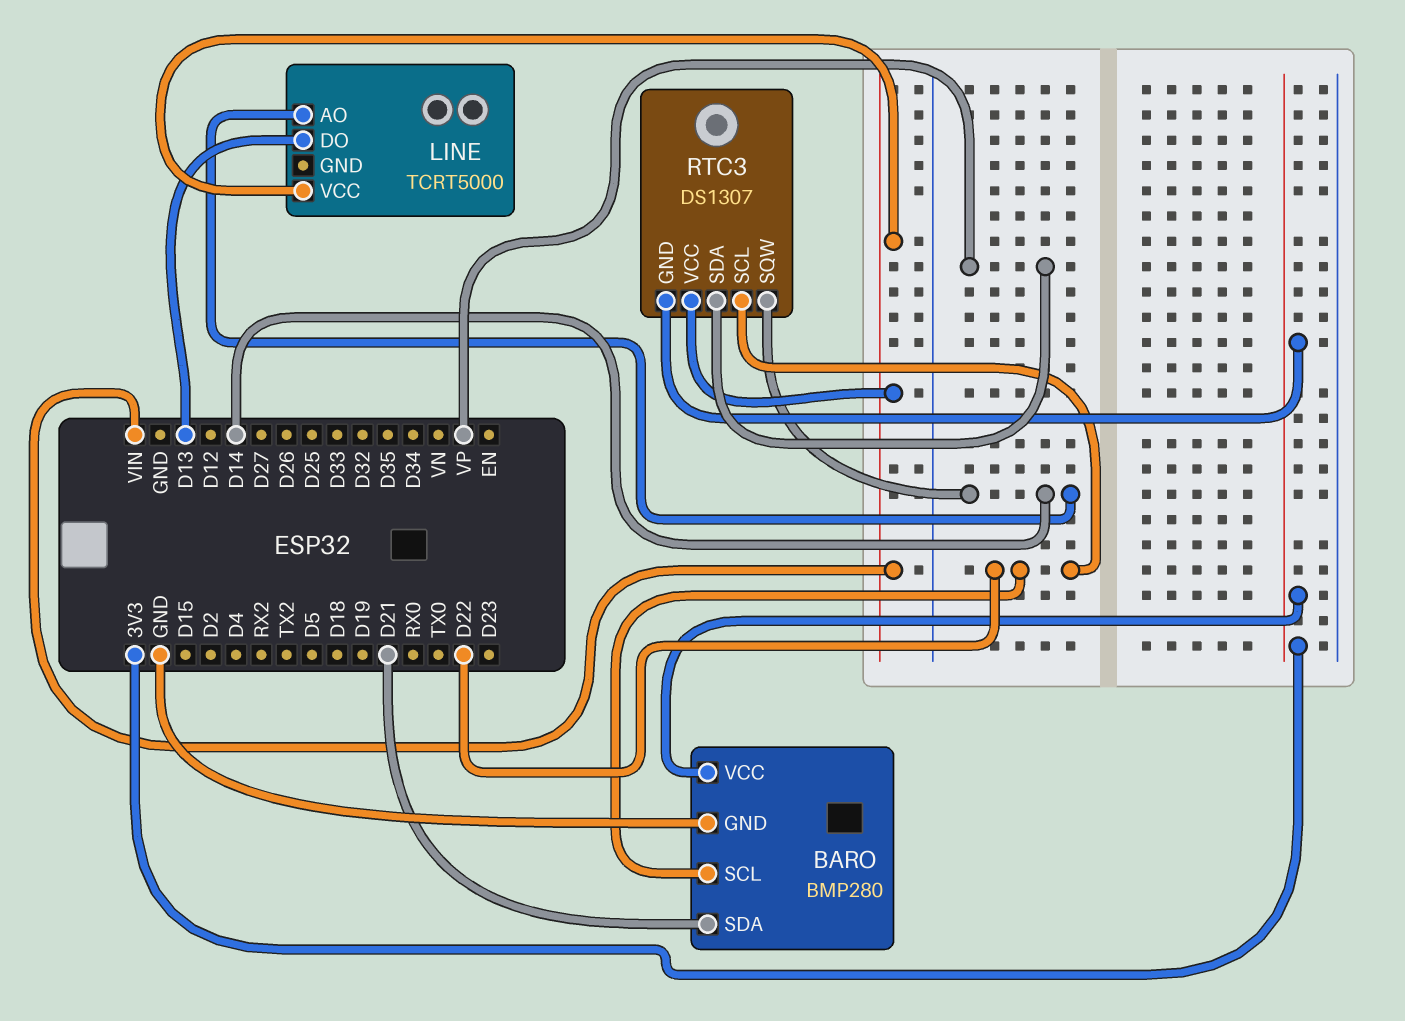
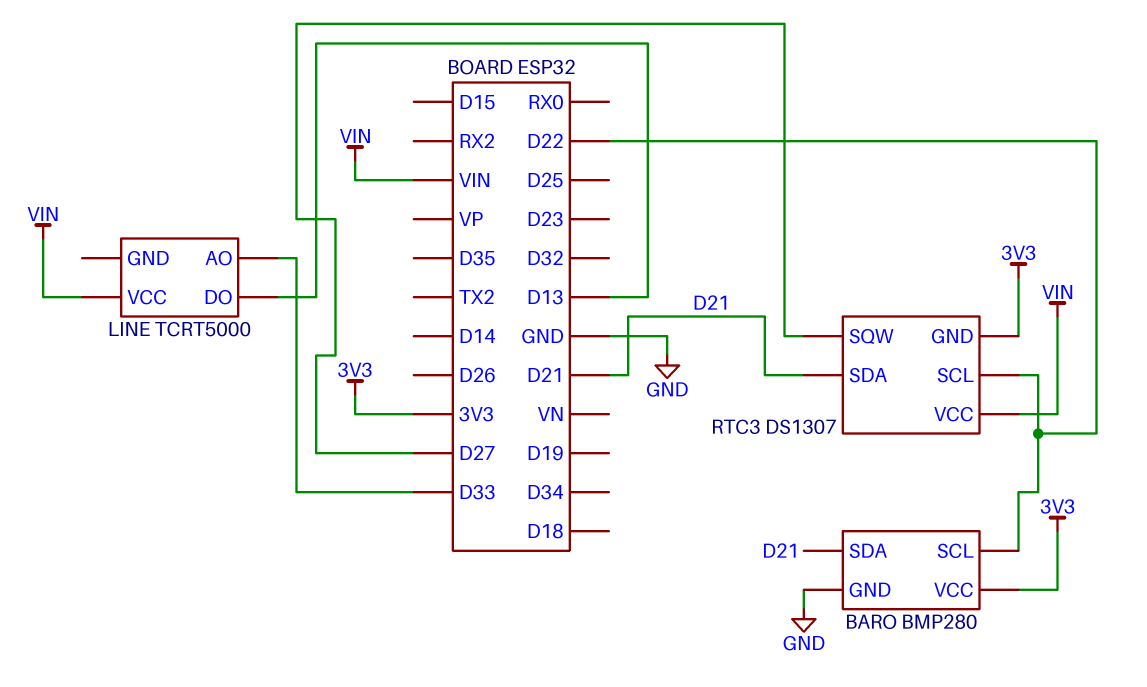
LINE pin AO: D14 -> D33
RTC3 pin SDA: VP -> D21
RTC3 pin SQW: D14 -> D27

